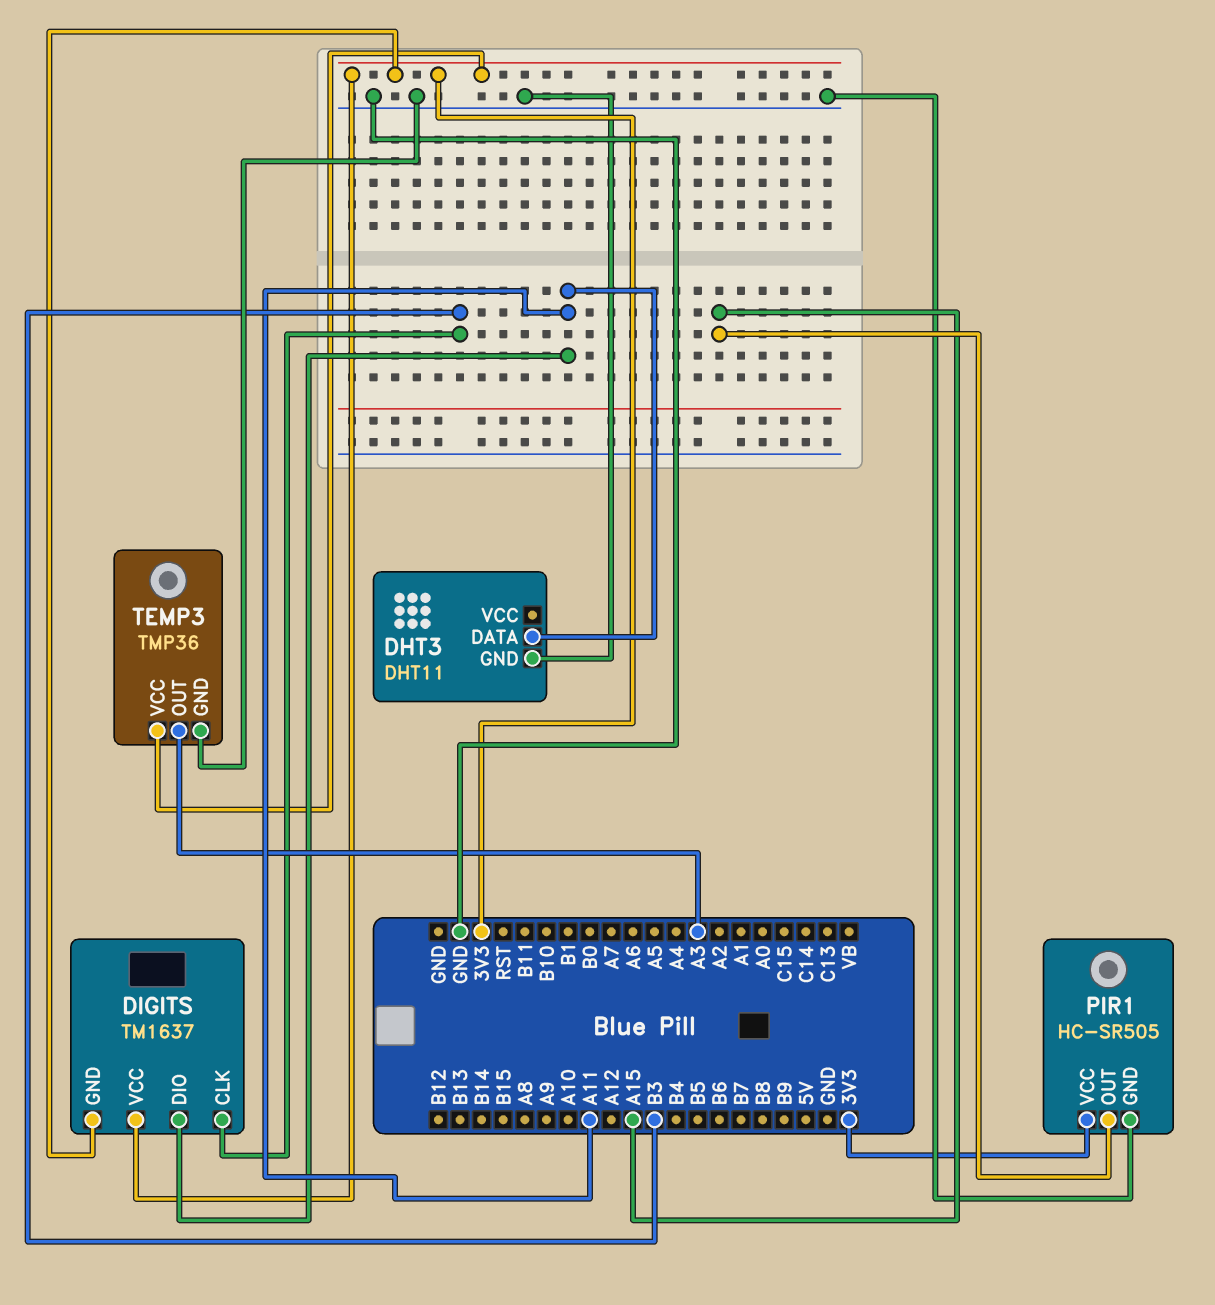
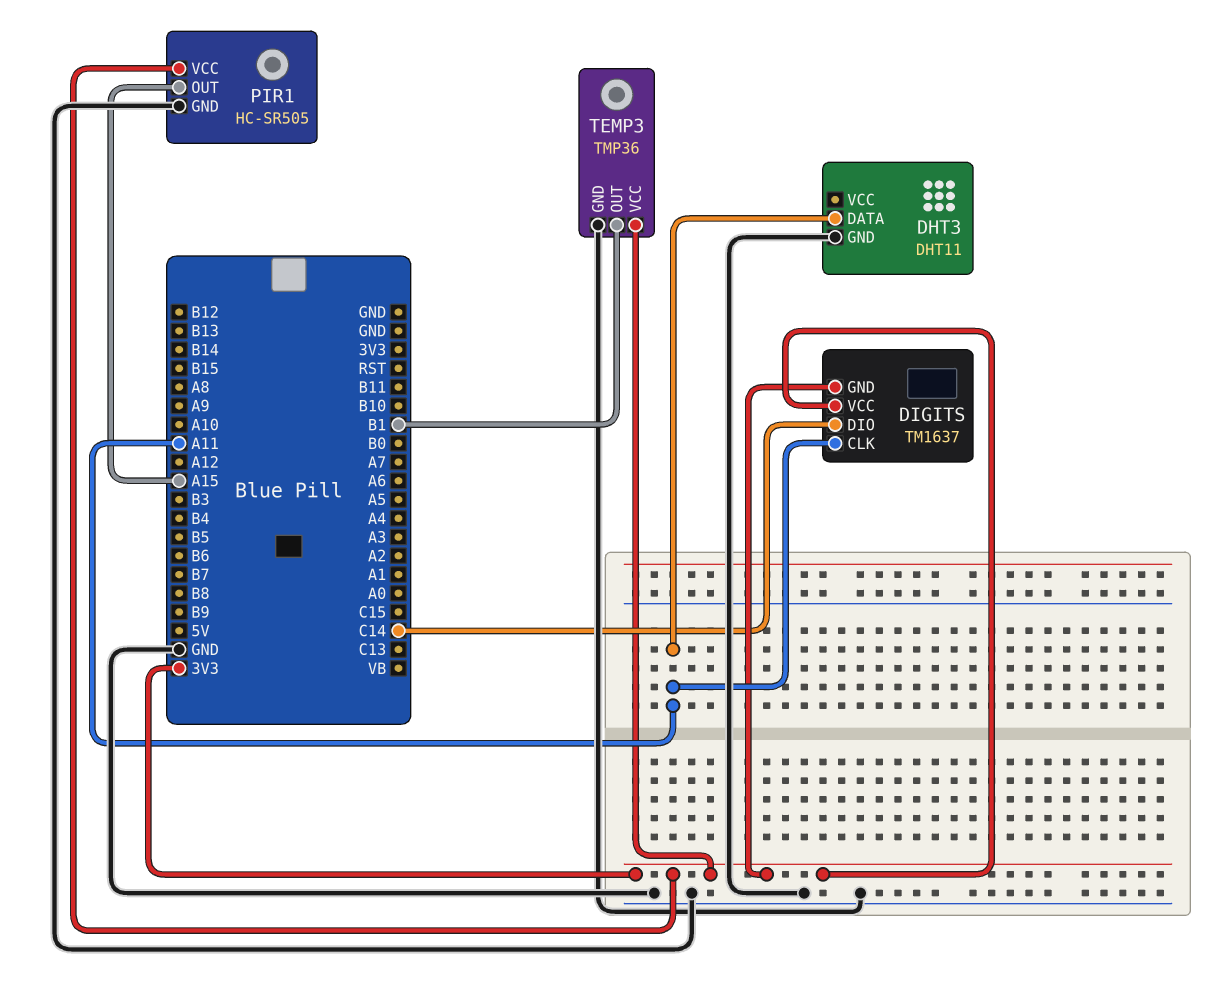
DIGITS pin CLK: B3 -> A11
DIGITS pin DIO: A11 -> C14
TEMP3 pin OUT: A3 -> B1

